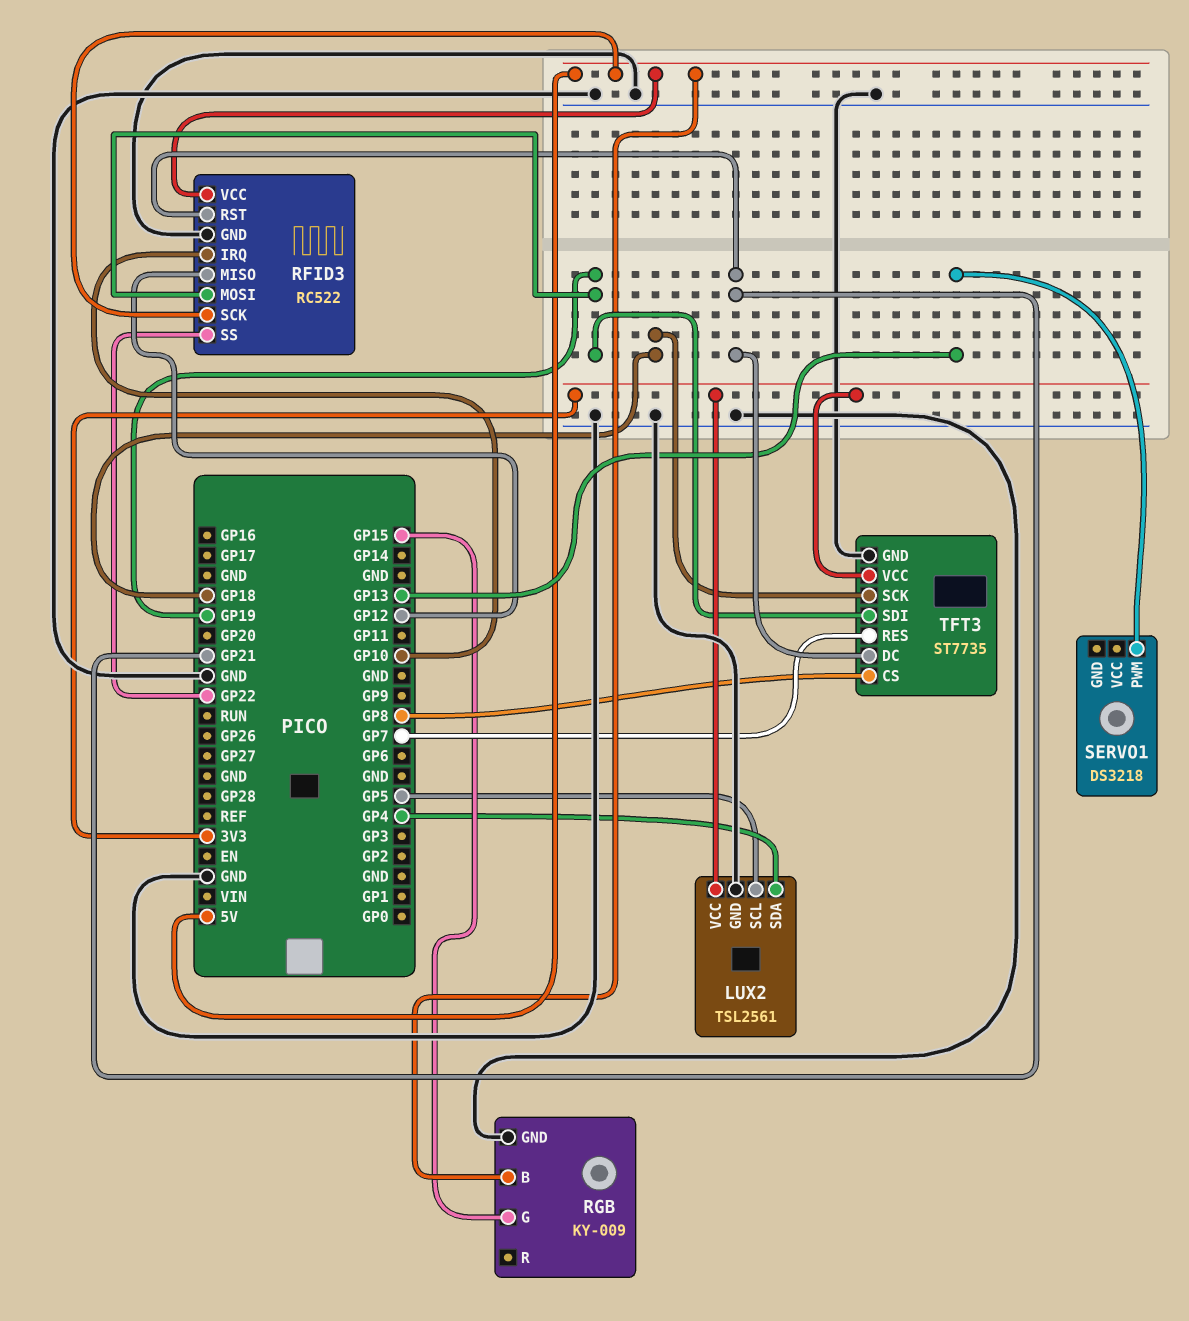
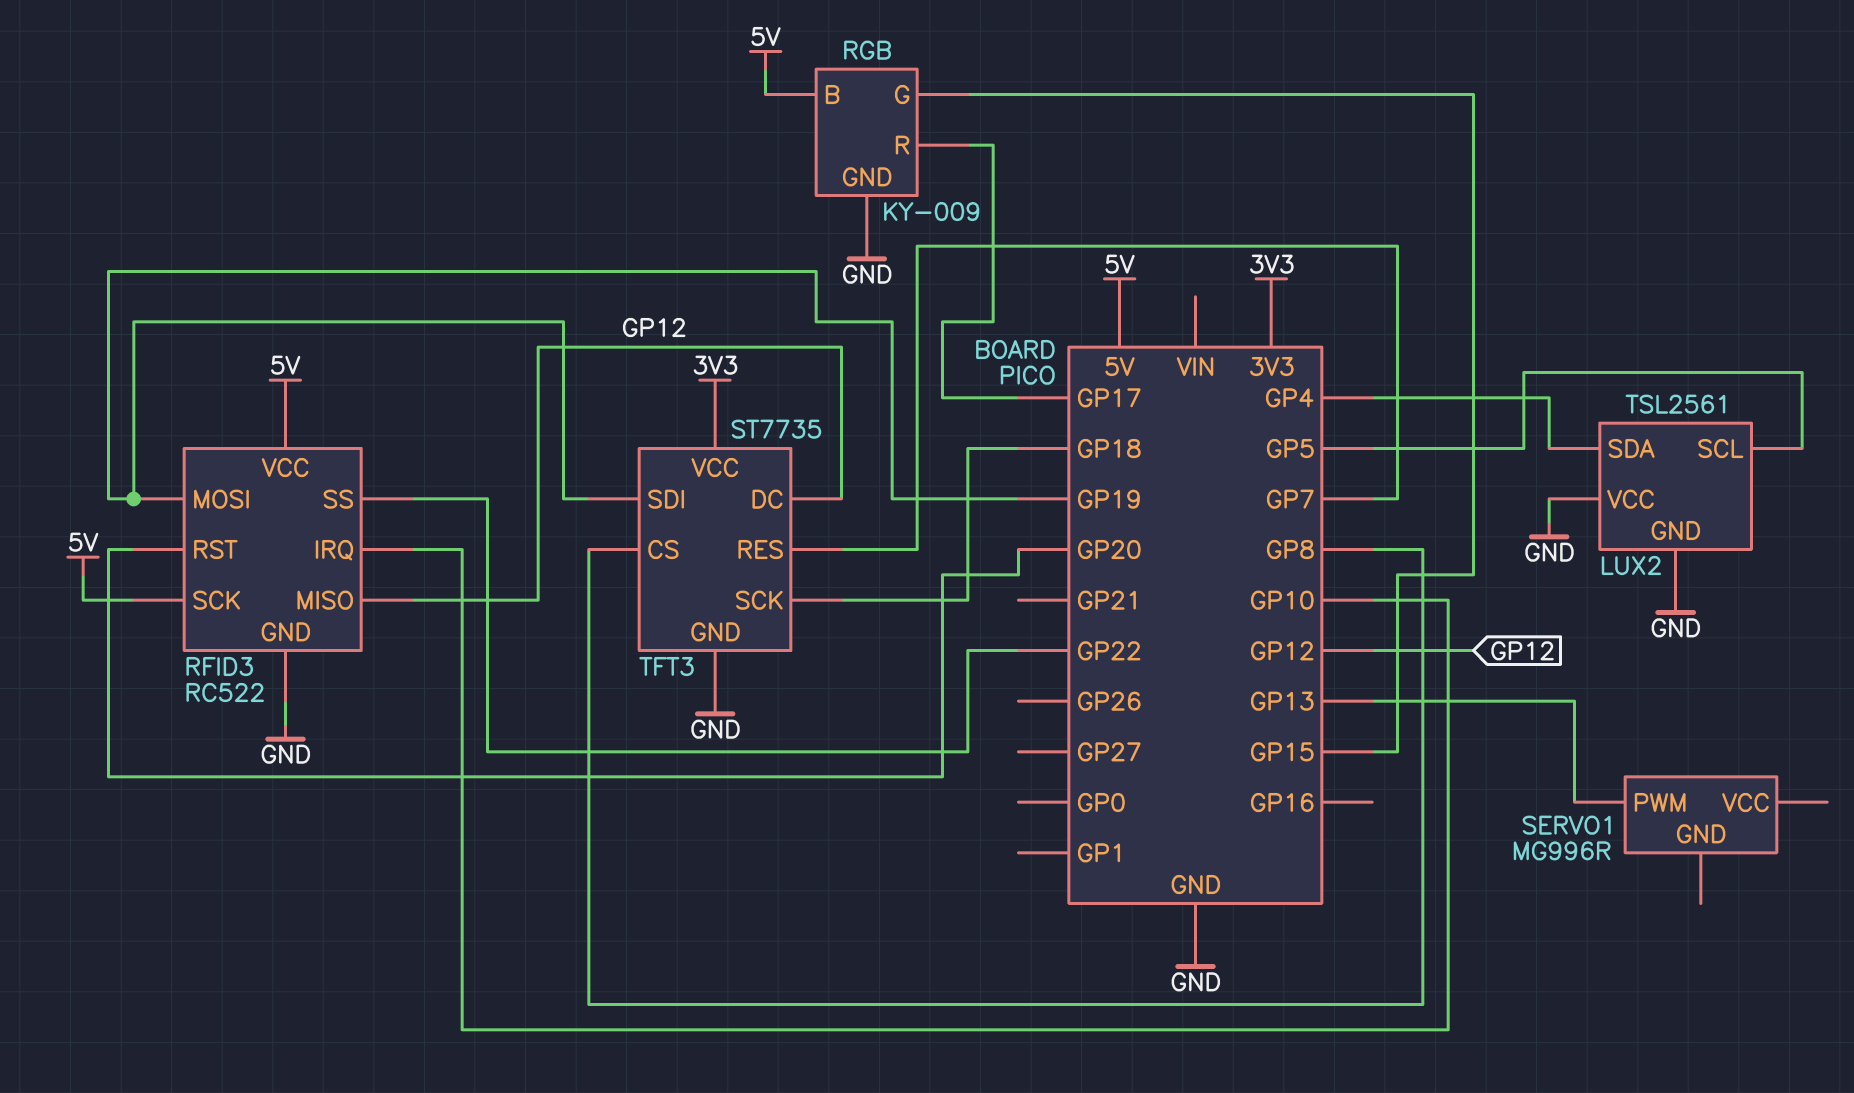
LUX2 pin VCC: 3V3 -> GND
RFID3 pin RST: GP21 -> GP20
RGB pin R: none -> GP17
SERVO1: DS3218 -> MG996R
TFT3 pin DC: GP21 -> GP12

